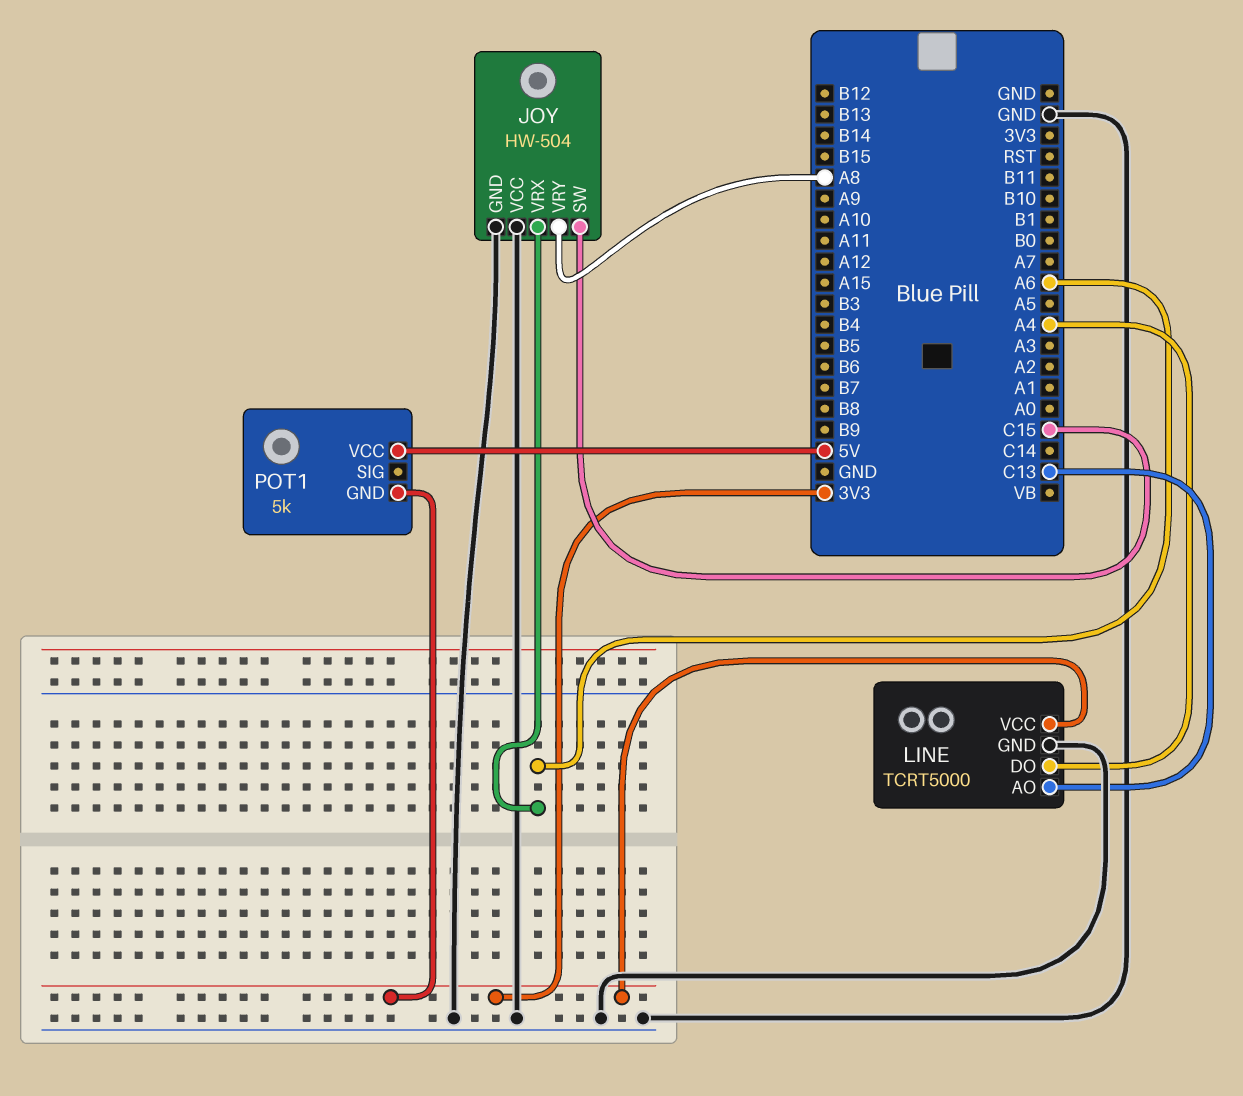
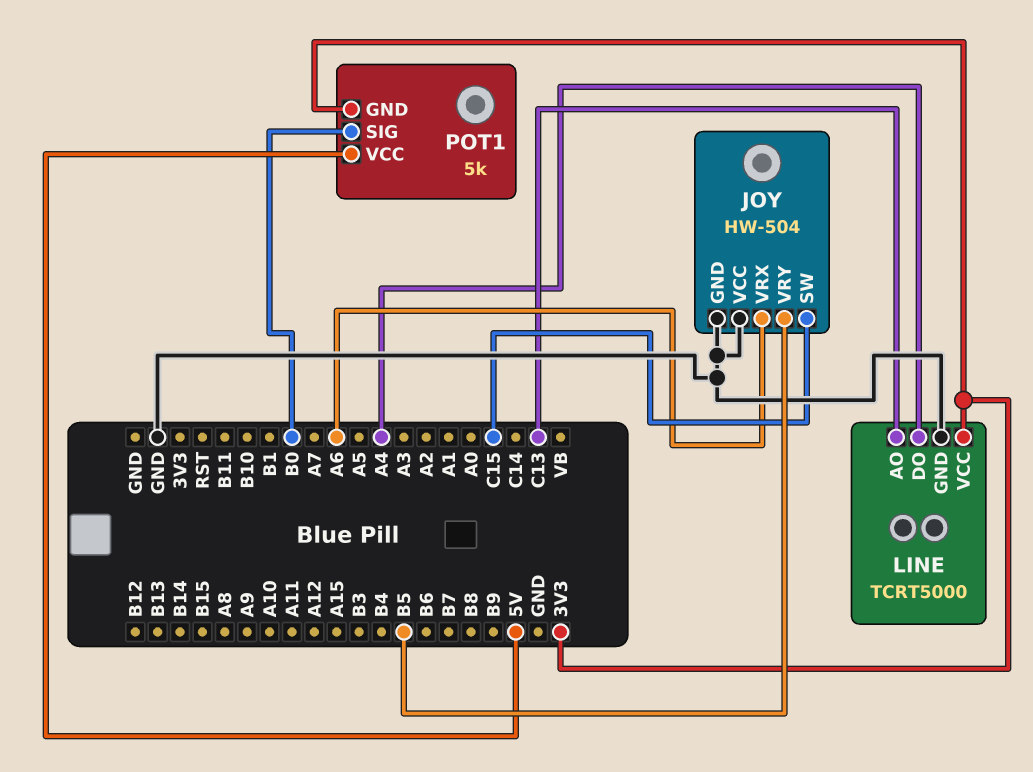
JOY pin VRY: A8 -> B5
POT1 pin SIG: none -> B0

